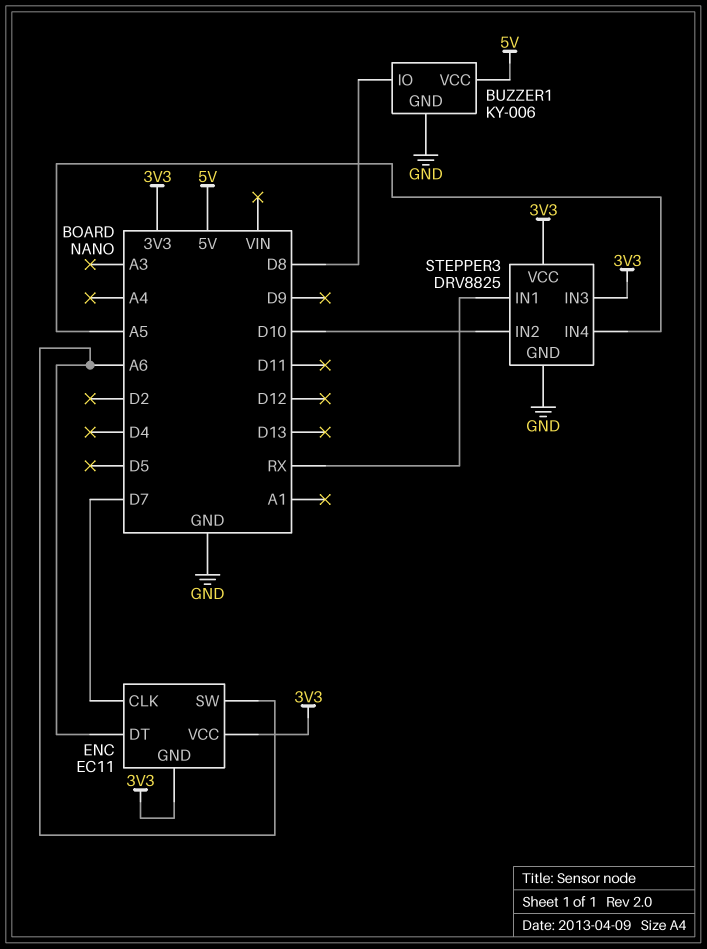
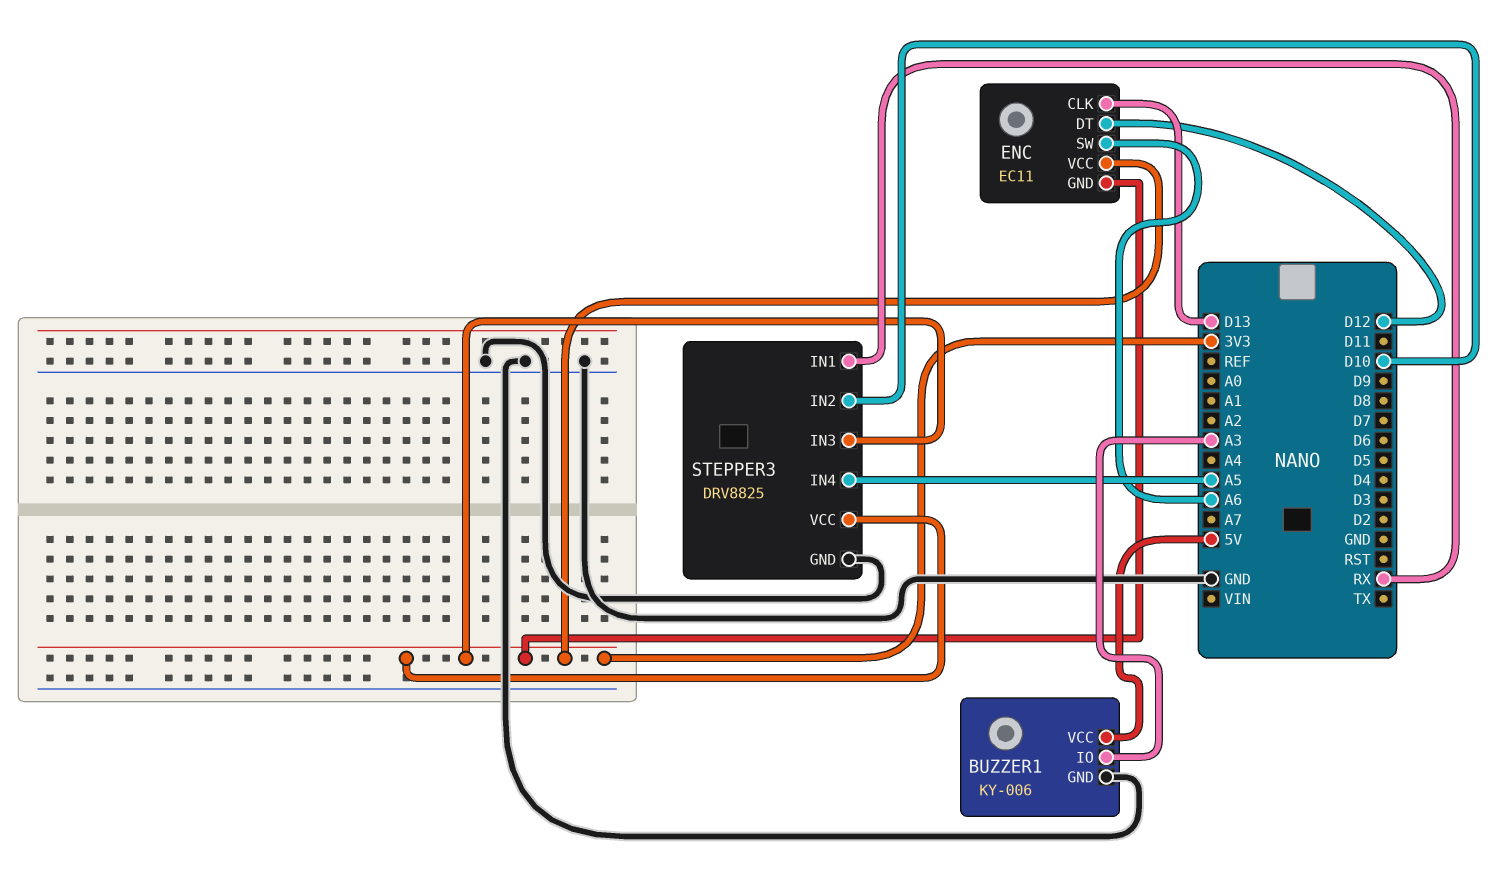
BUZZER1 pin IO: D8 -> A3
ENC pin CLK: D7 -> D13
ENC pin DT: A6 -> D12

